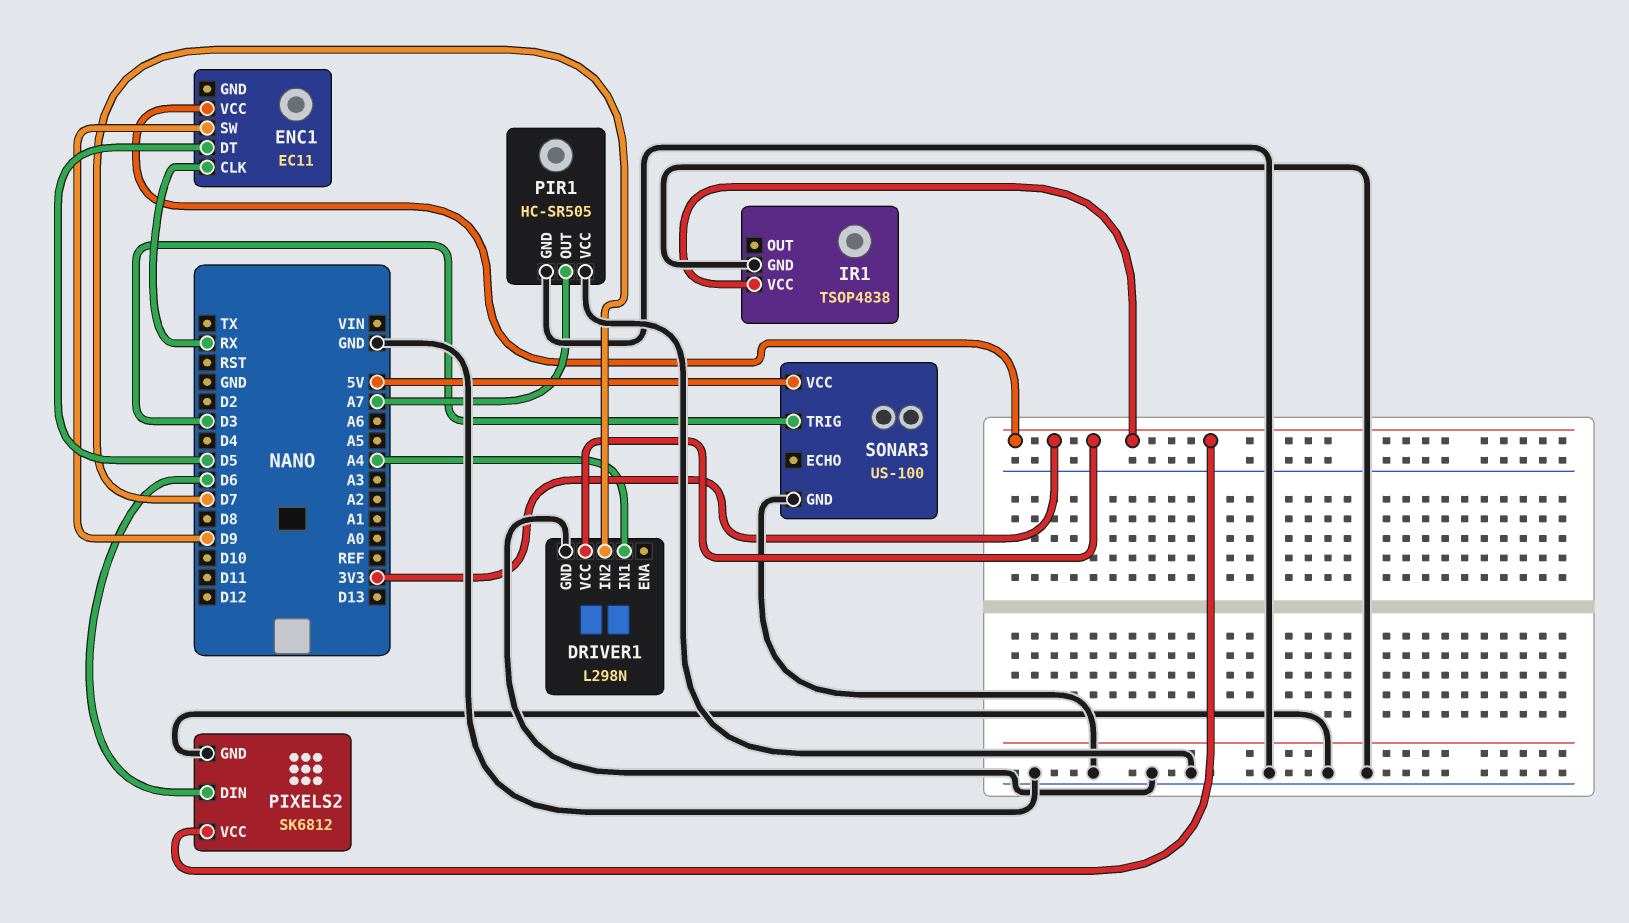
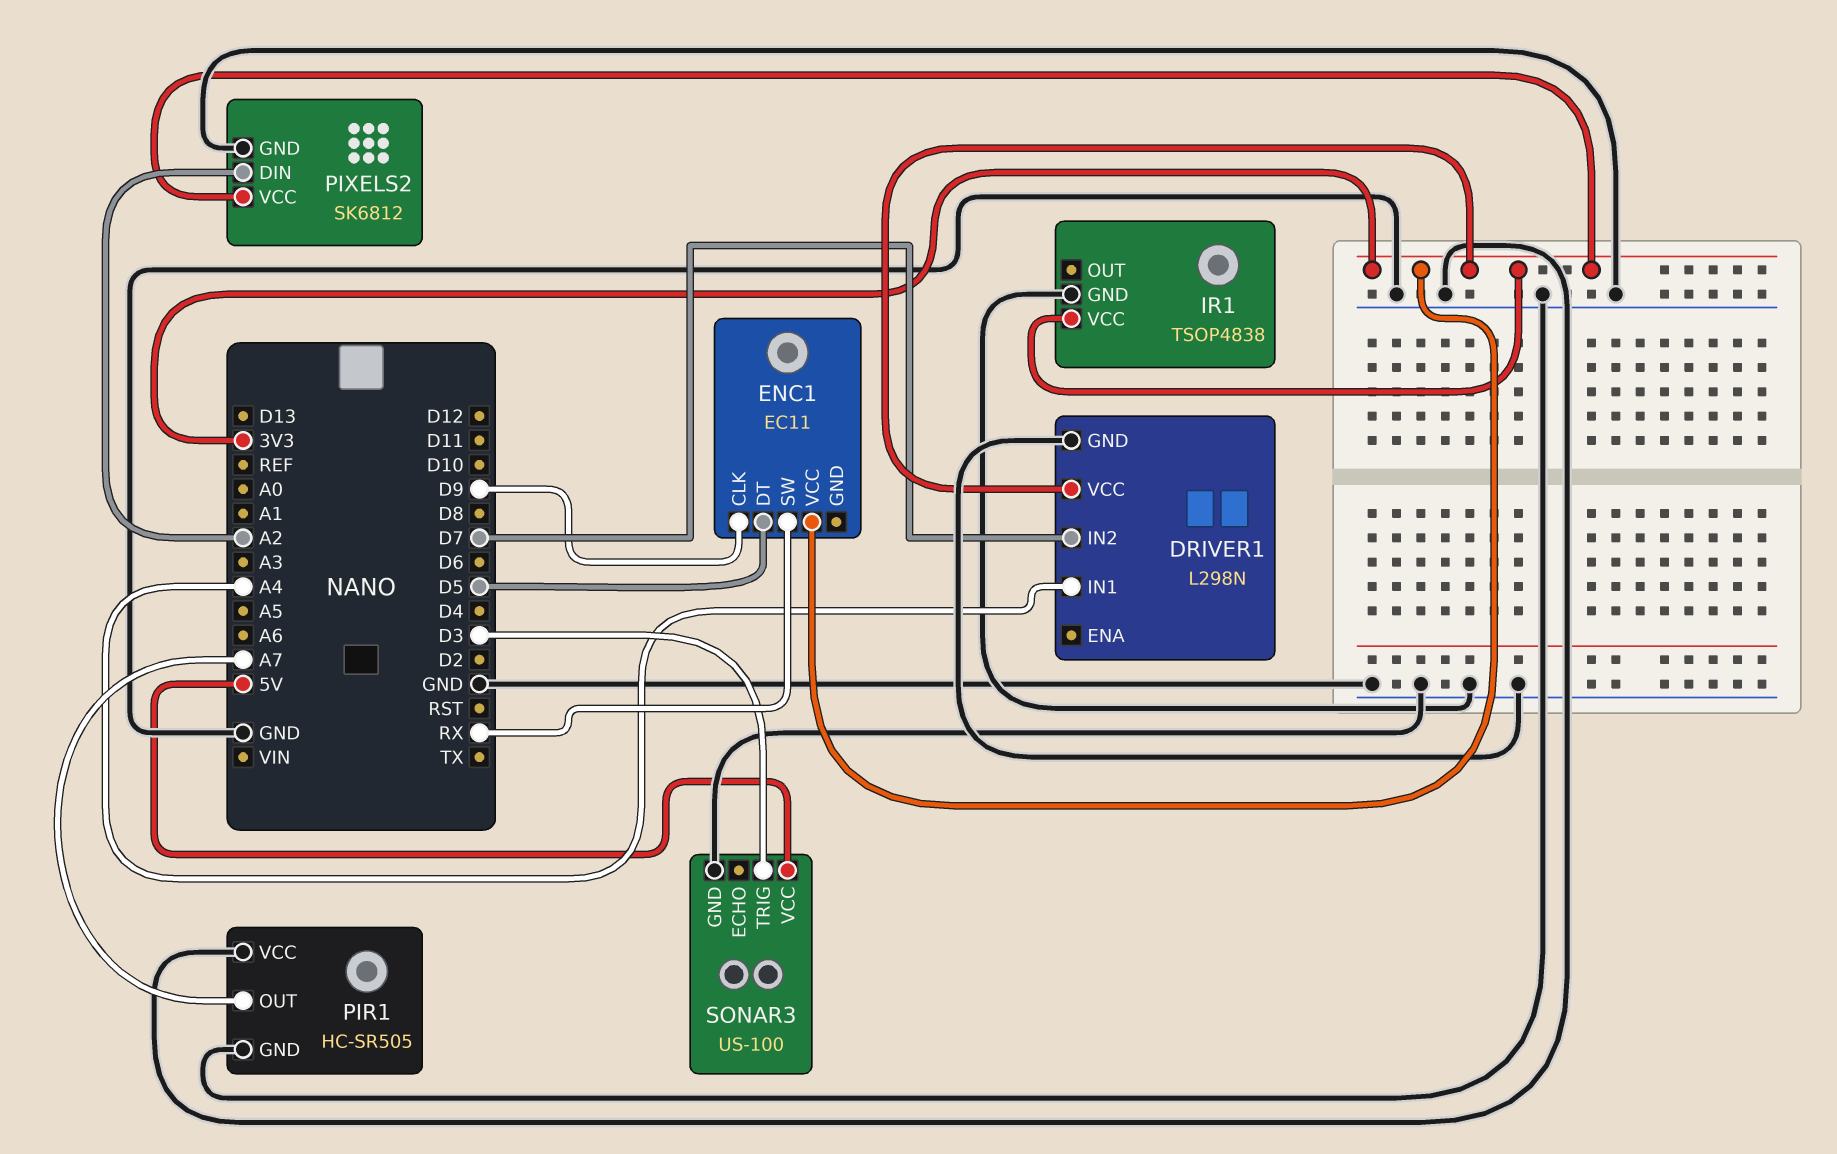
ENC1 pin CLK: RX -> D9
ENC1 pin SW: D9 -> RX
PIXELS2 pin DIN: D6 -> A2

